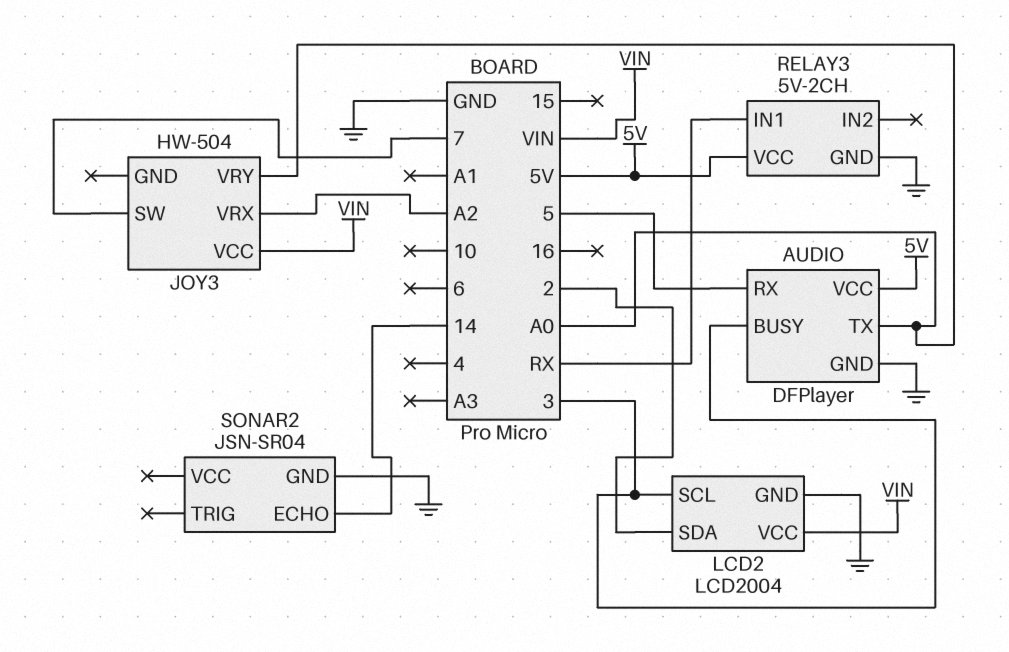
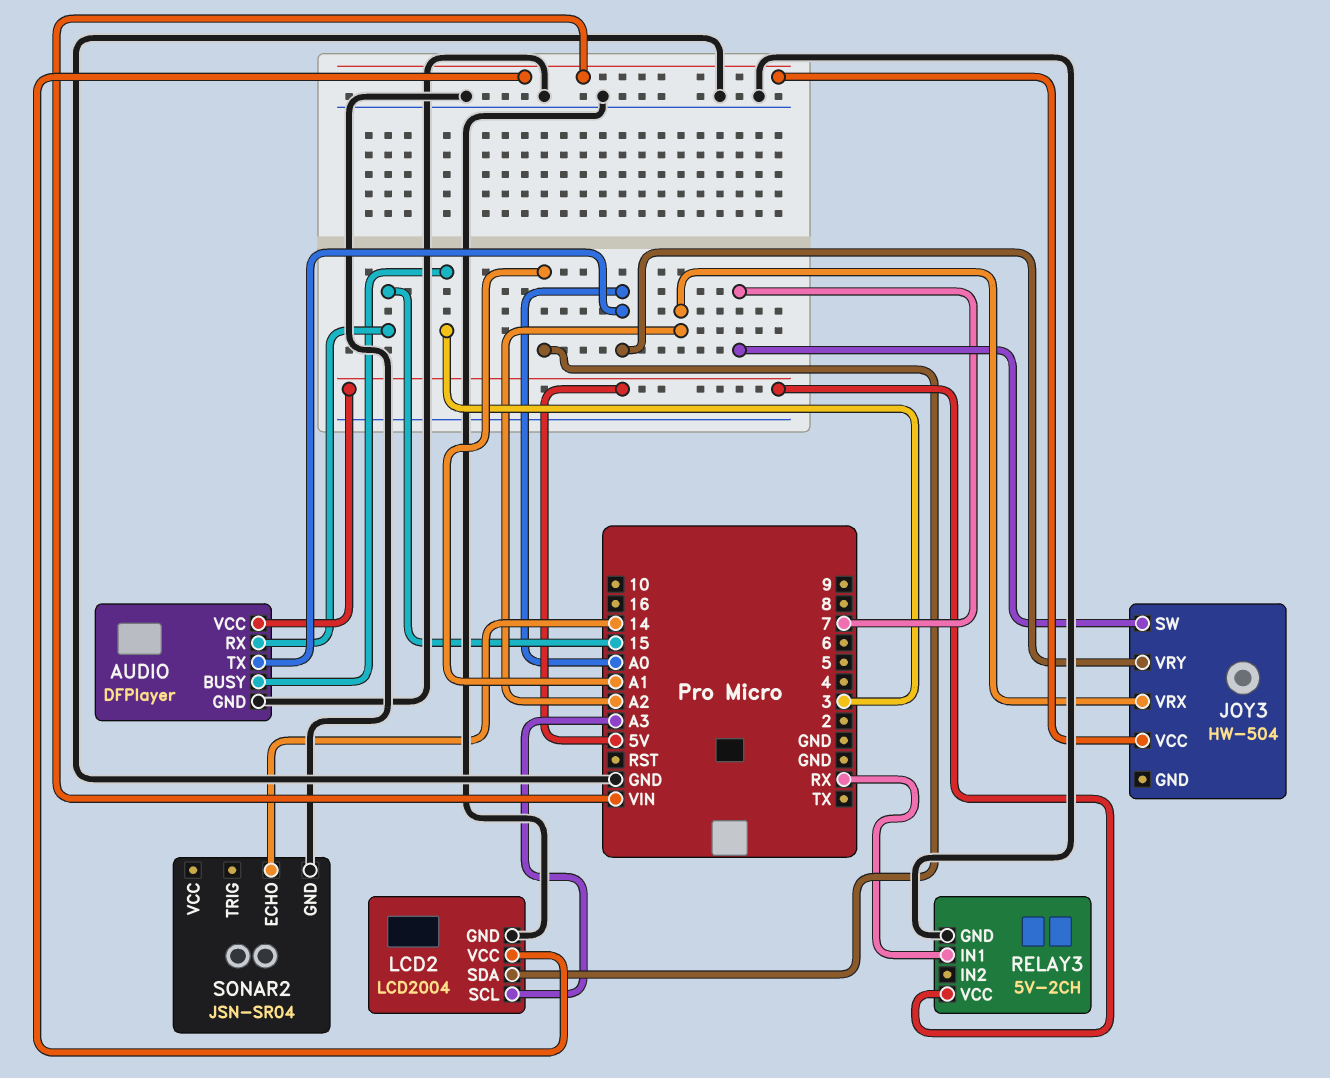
AUDIO pin RX: 5 -> 15
LCD2 pin SCL: 3 -> A3
LCD2 pin SDA: 2 -> A1

